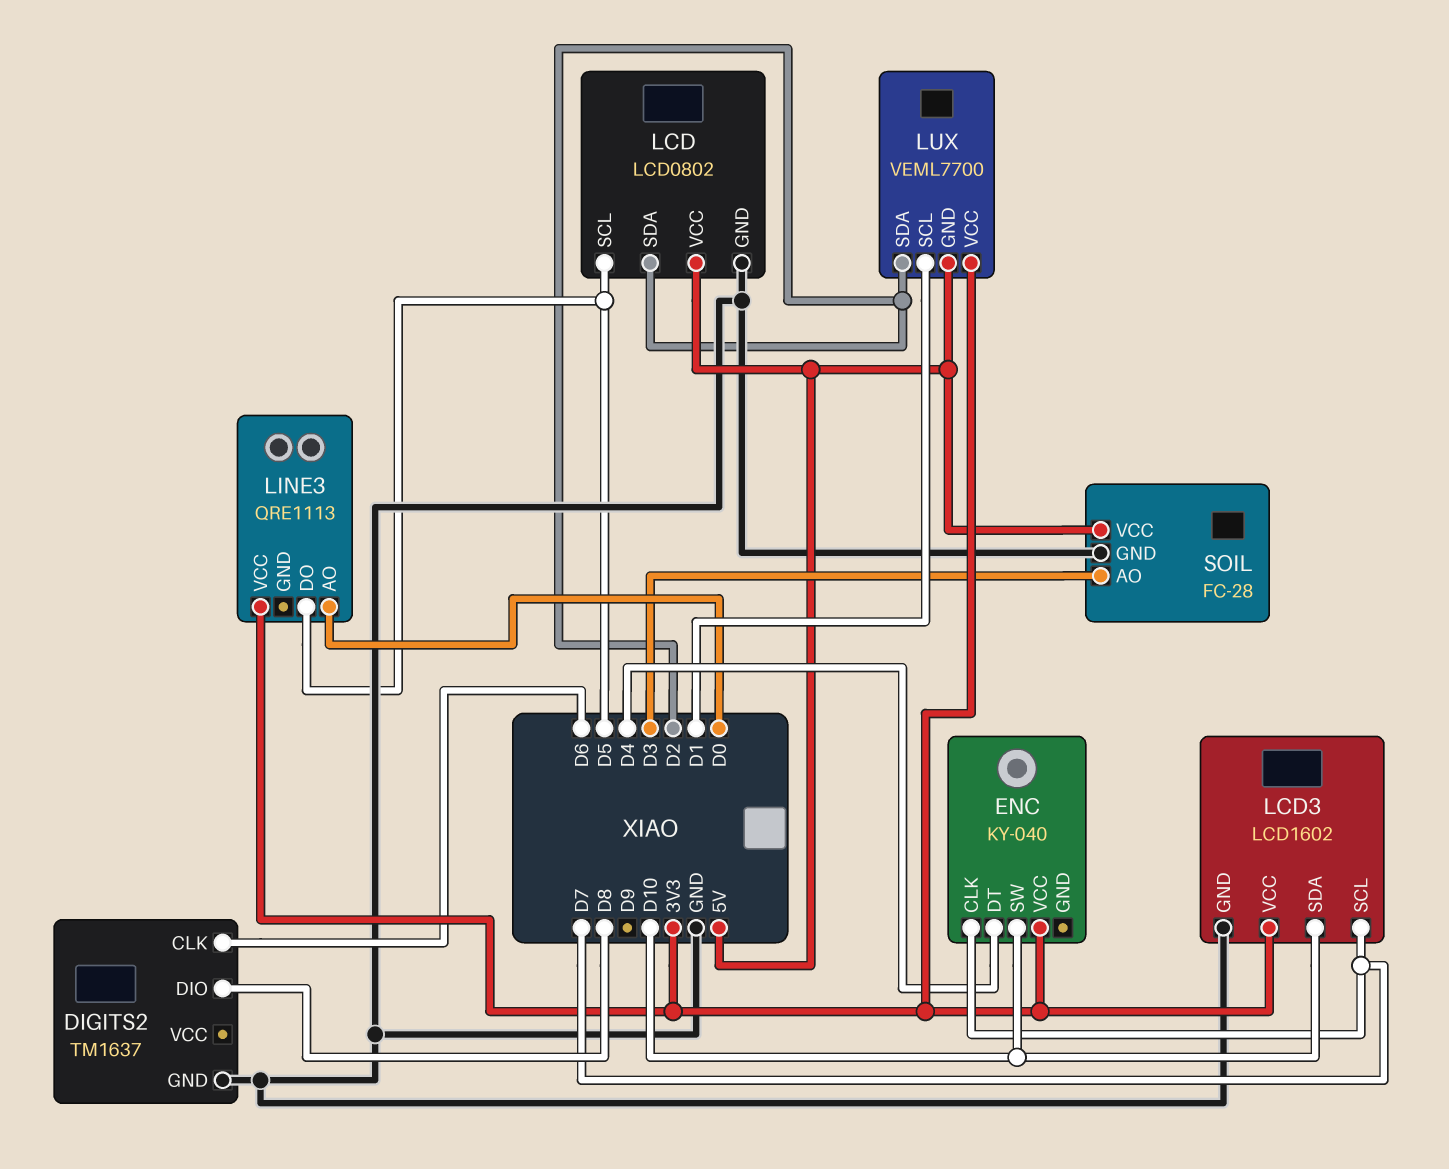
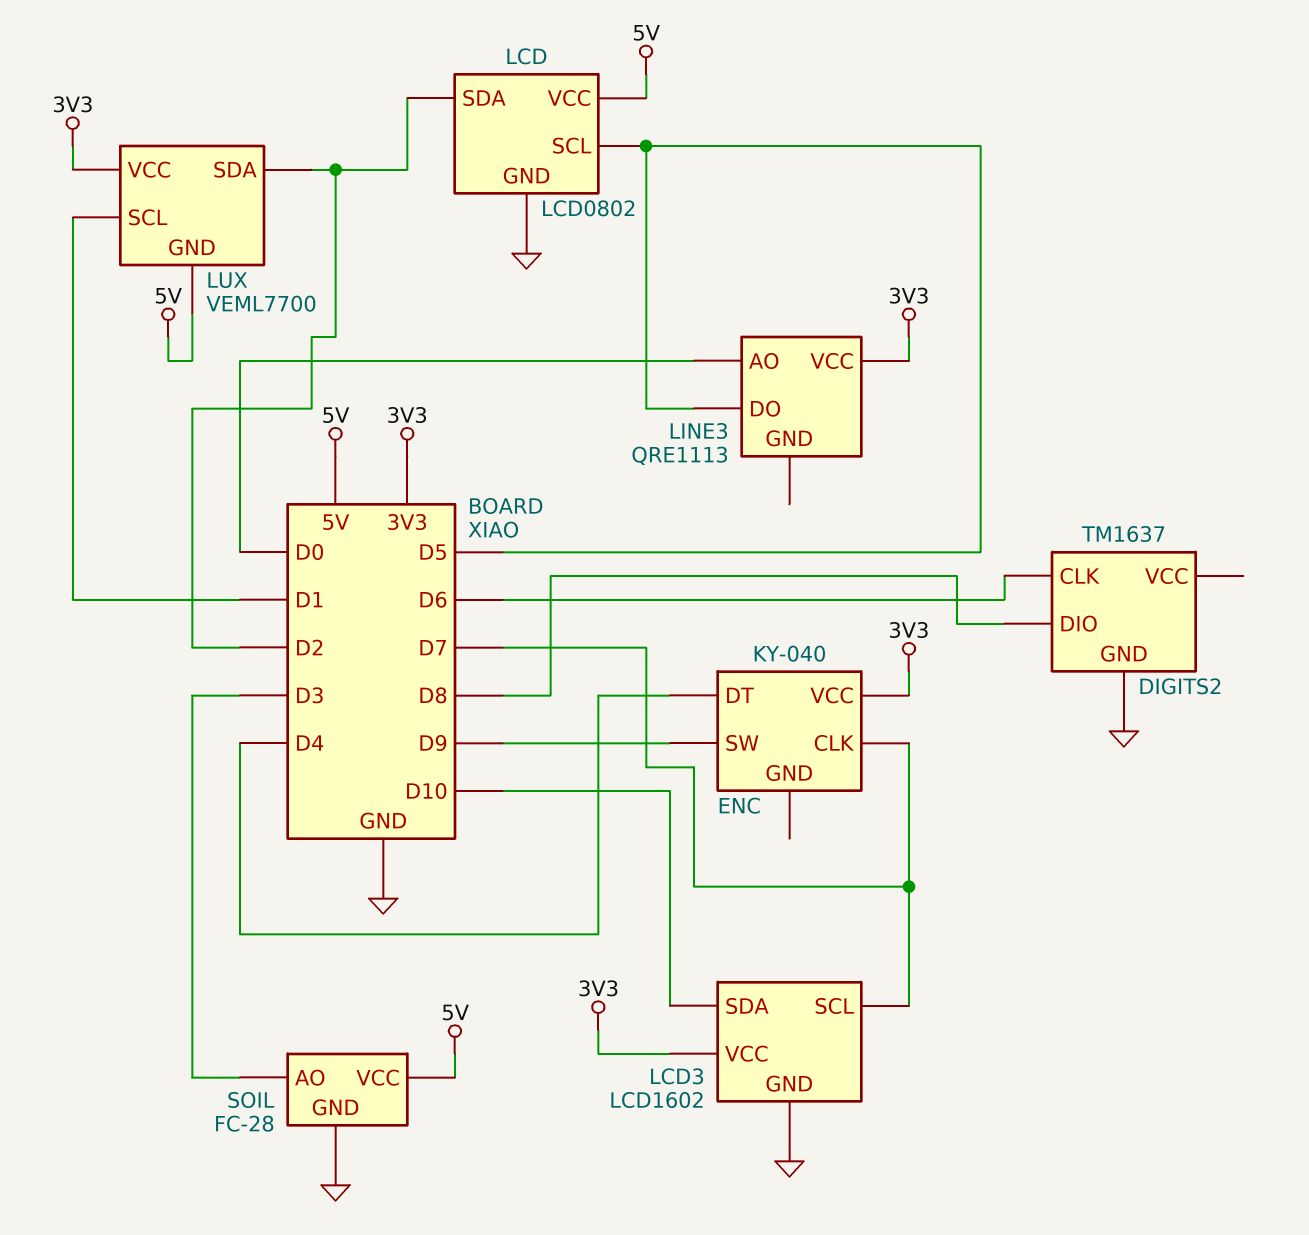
ENC pin SW: D10 -> D9

